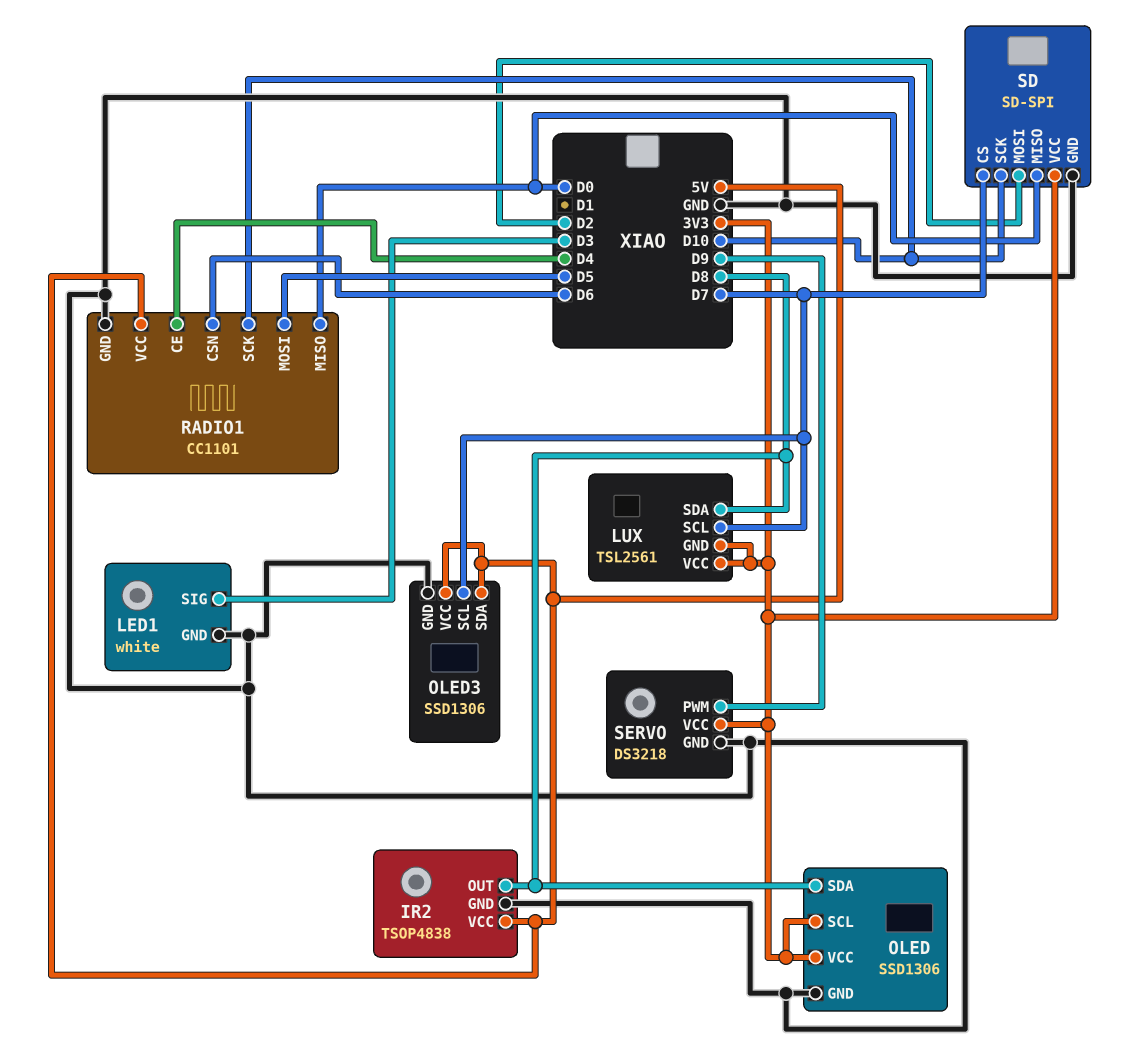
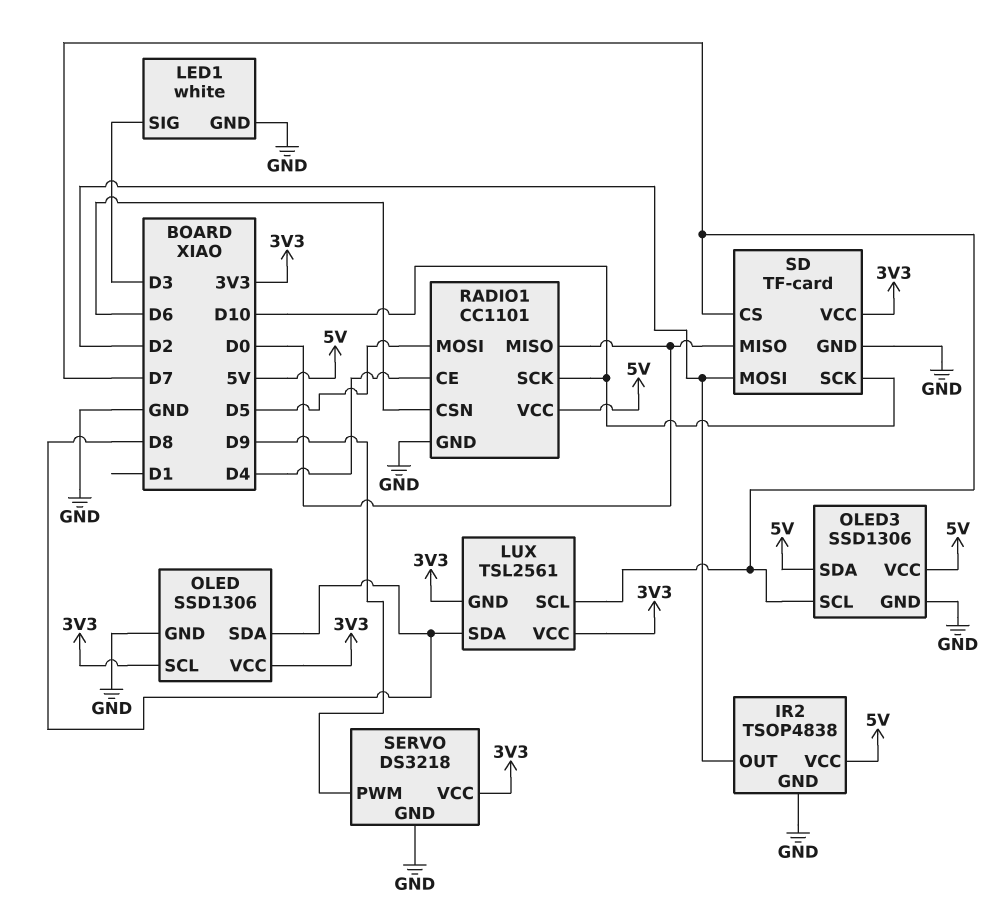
IR2 pin OUT: D8 -> D2
SD: SD-SPI -> TF-card

